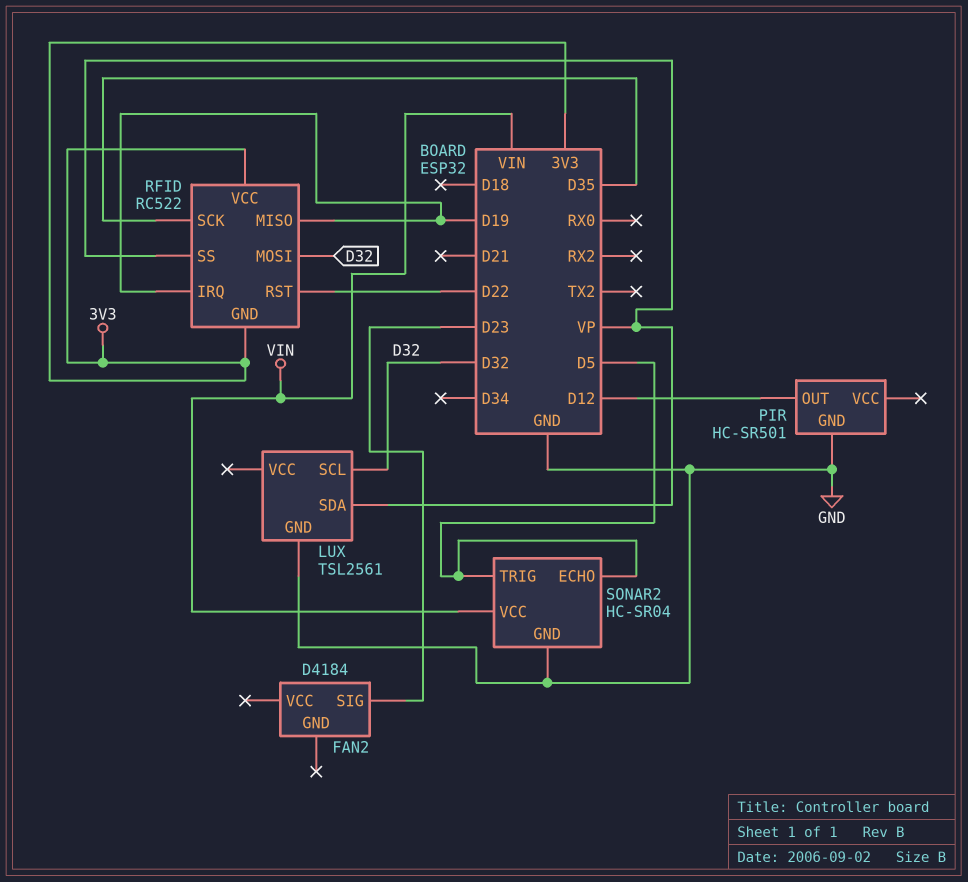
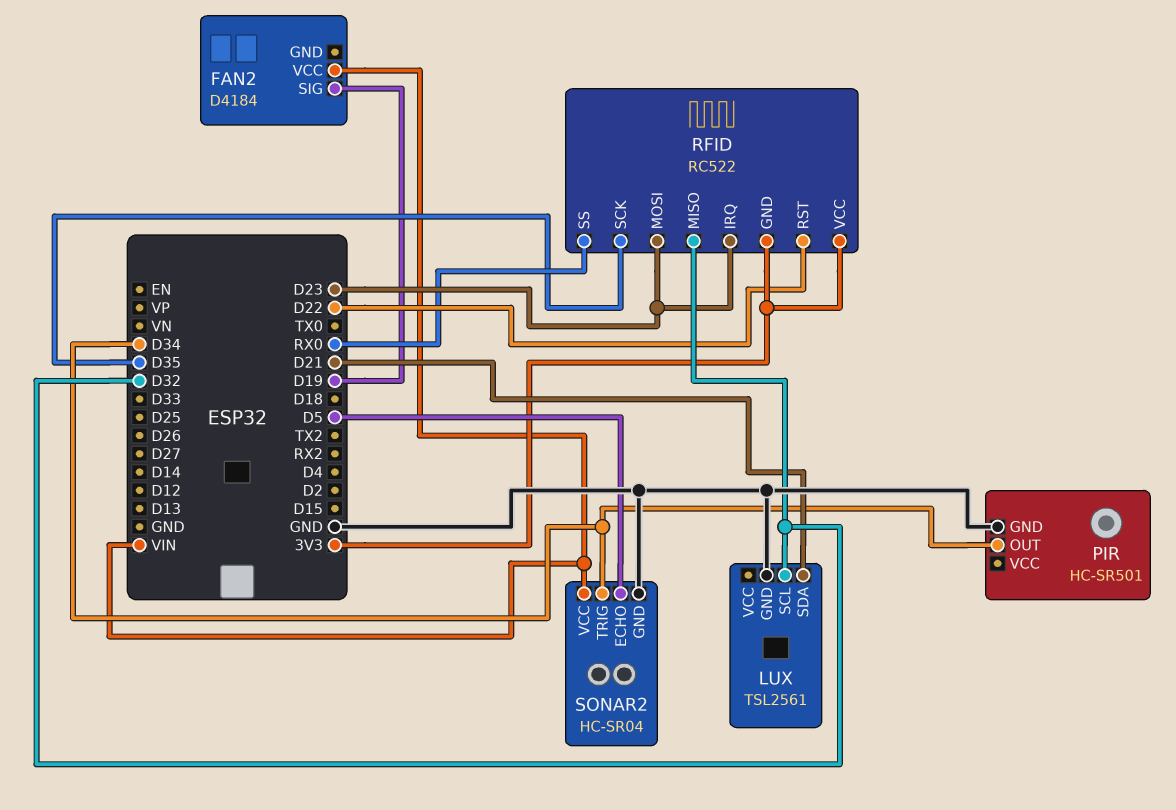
FAN2 pin SIG: D23 -> D19
FAN2 pin VCC: none -> VIN
LUX pin SDA: VP -> D21
PIR pin OUT: D12 -> D34
RFID pin IRQ: D19 -> D23
RFID pin MISO: D19 -> D32
RFID pin MOSI: D32 -> D23
RFID pin SS: VP -> RX0
SONAR2 pin TRIG: D5 -> D34

